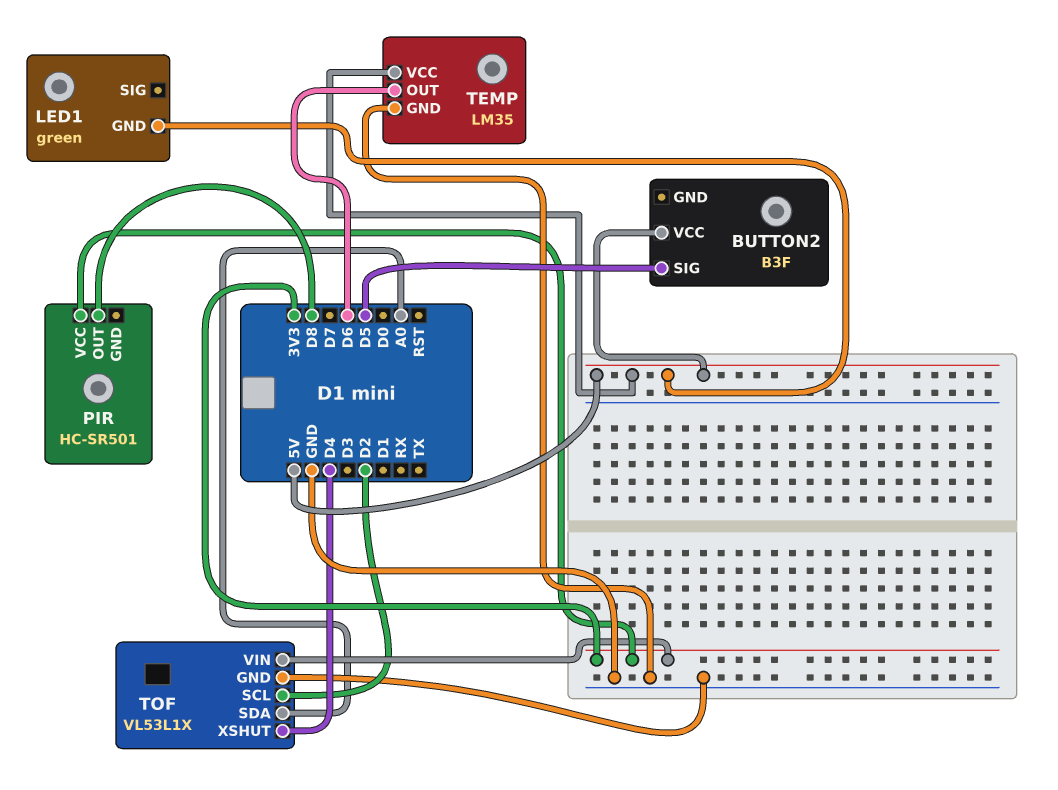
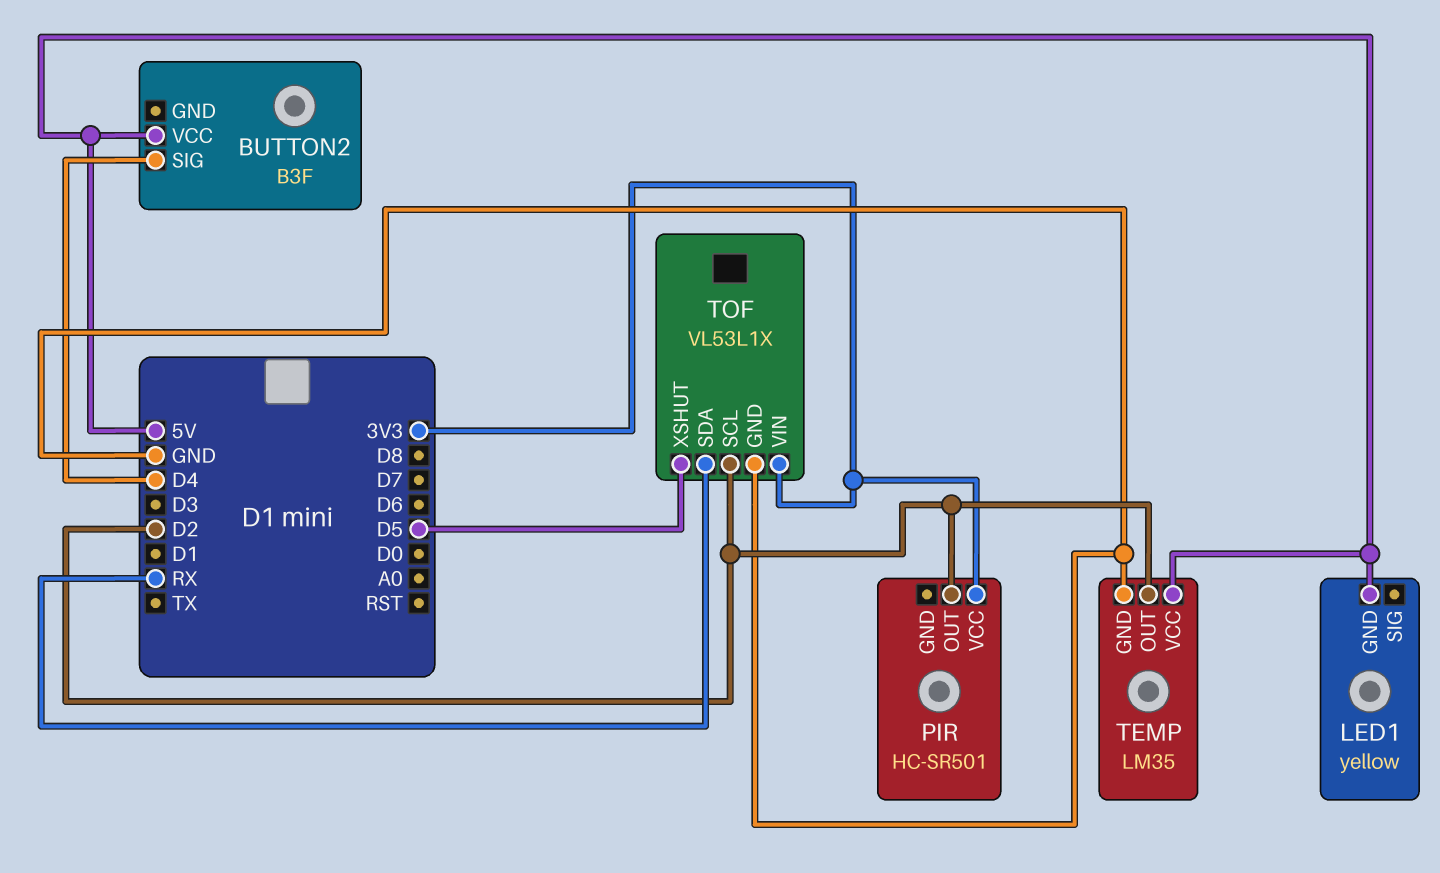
BUTTON2 pin SIG: D5 -> D4
LED1: green -> yellow
PIR pin OUT: D8 -> D2
TEMP pin OUT: D6 -> D2
TOF pin SDA: A0 -> RX
TOF pin XSHUT: D4 -> D5

